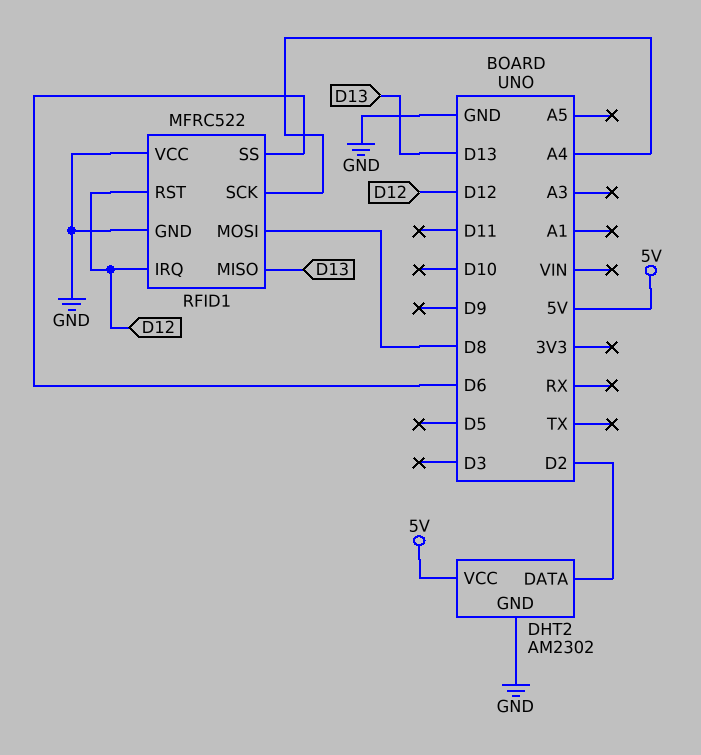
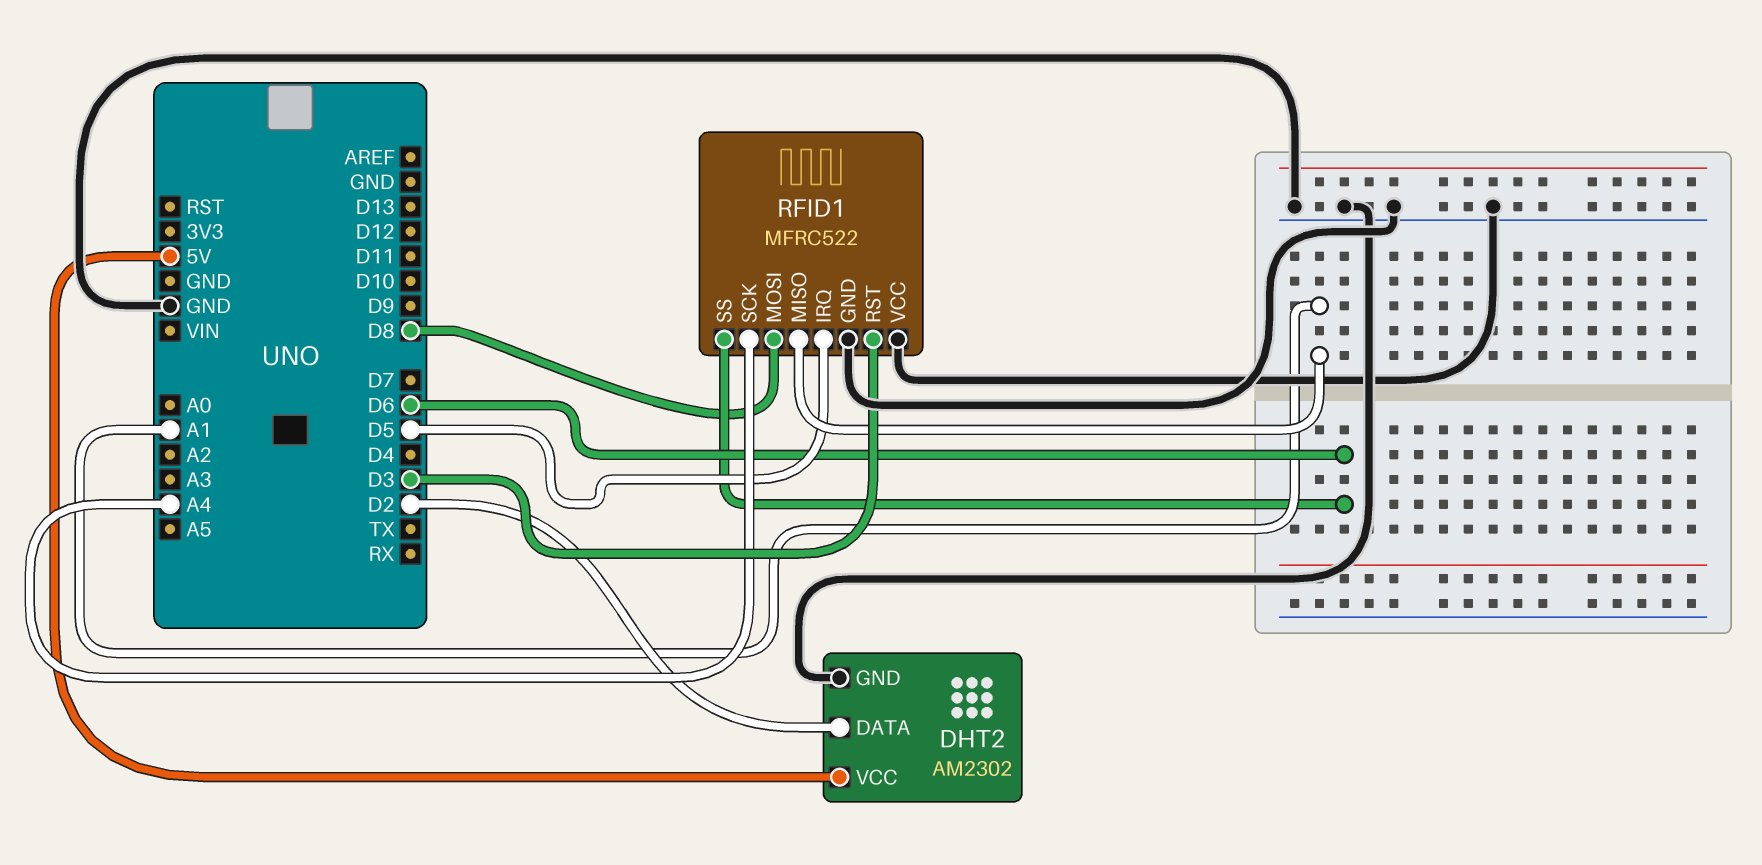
RFID1 pin IRQ: D12 -> D5
RFID1 pin MISO: D13 -> A1
RFID1 pin RST: D12 -> D3

